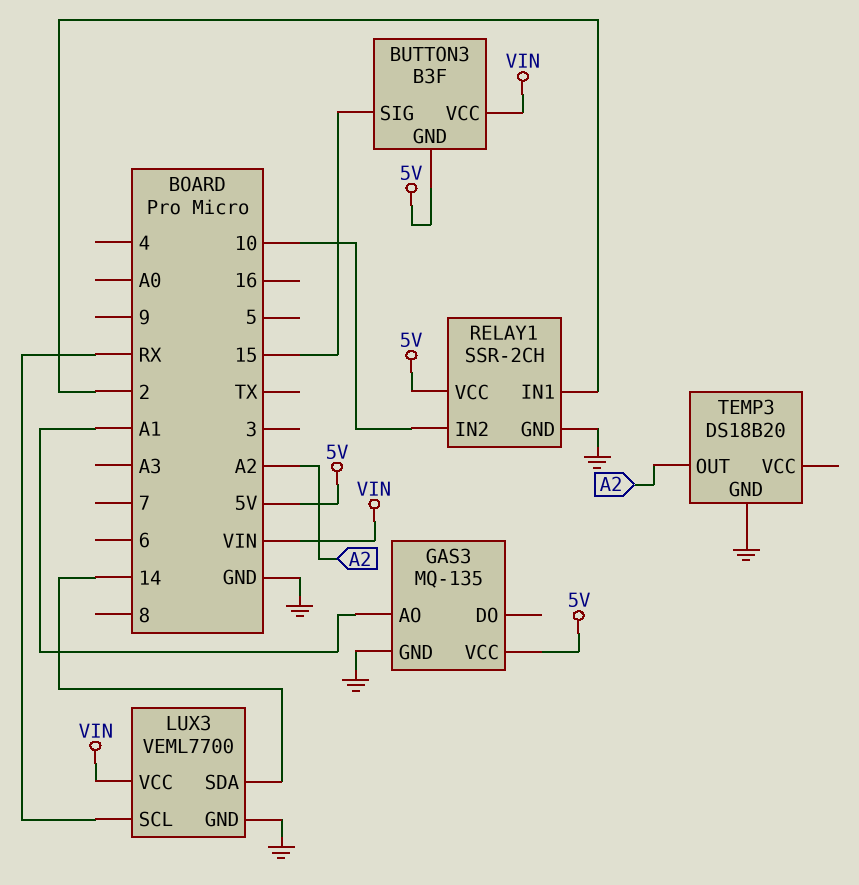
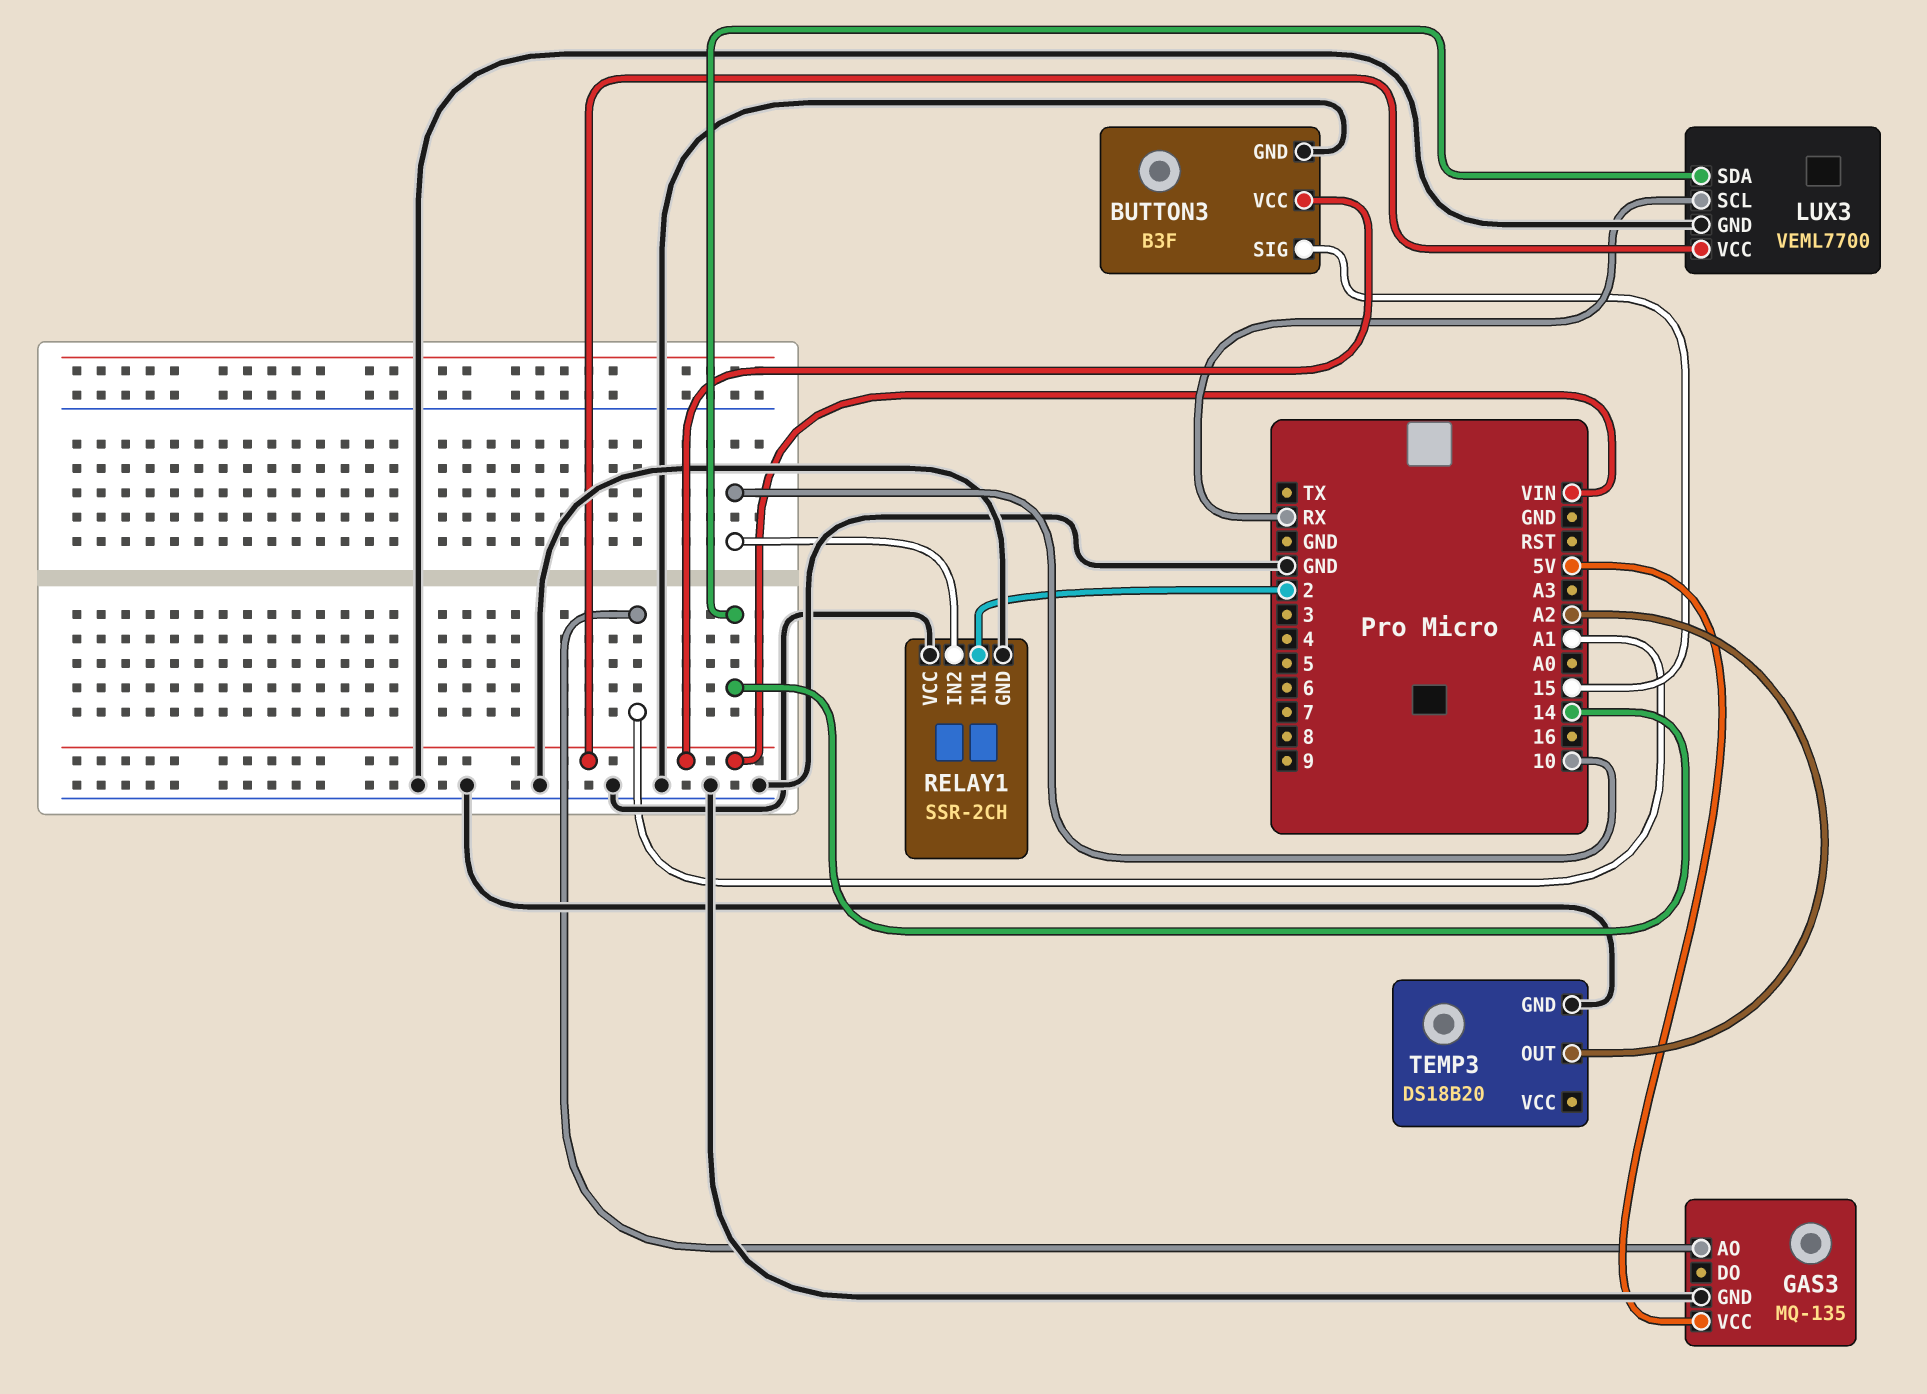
BUTTON3 pin GND: 5V -> GND
RELAY1 pin VCC: 5V -> GND

